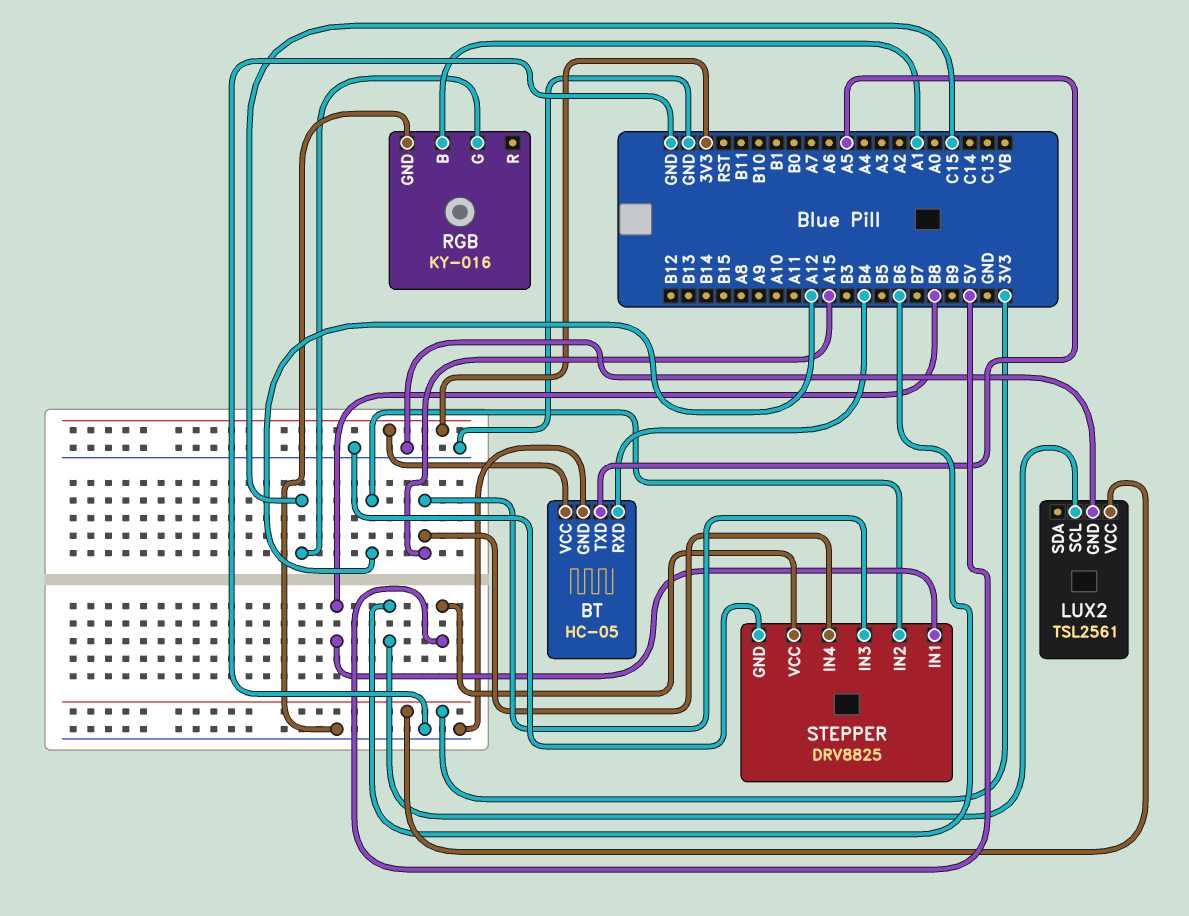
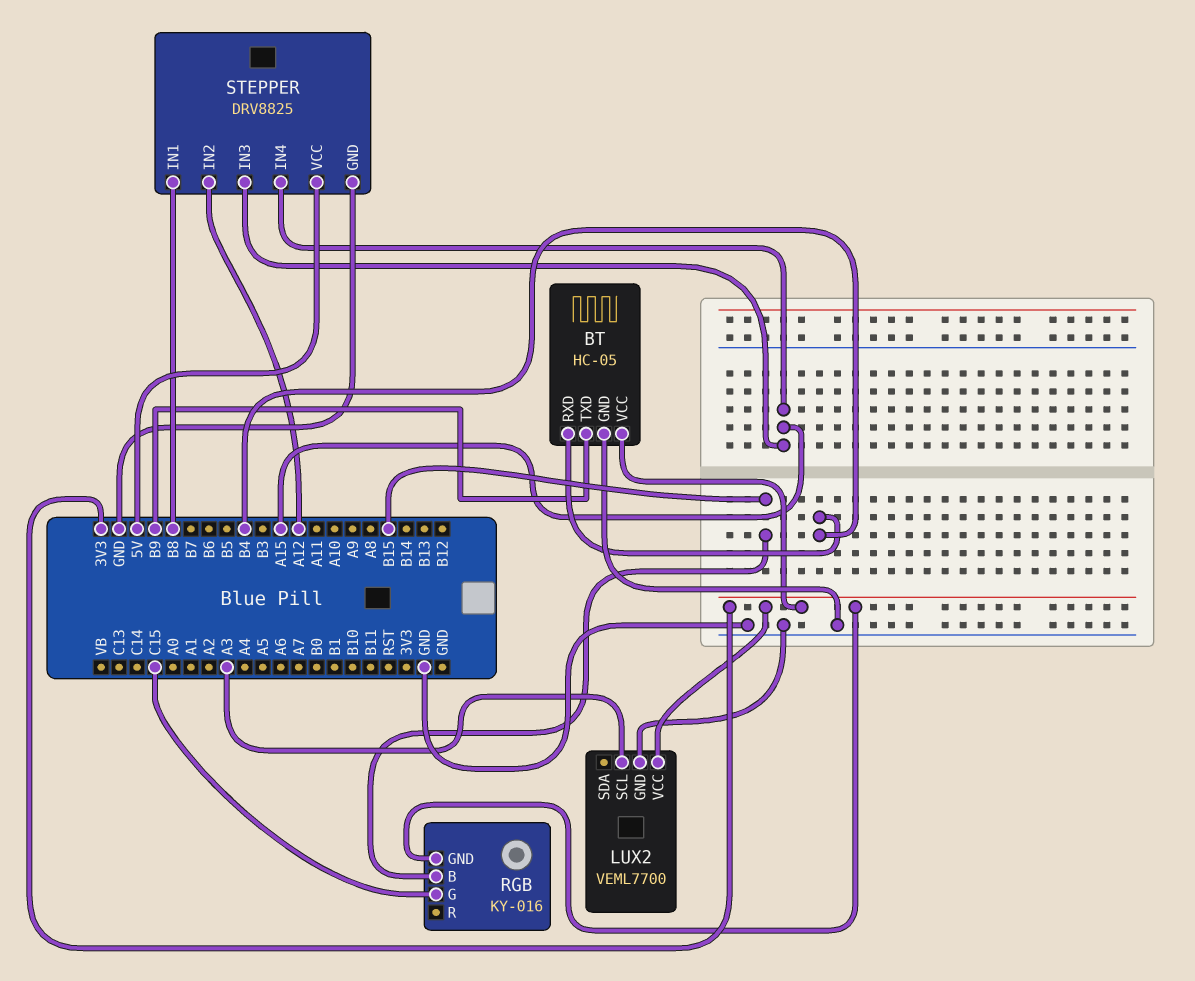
BT pin TXD: A5 -> B9
LUX2: TSL2561 -> VEML7700
LUX2 pin SCL: B6 -> A3
RGB pin B: A1 -> B15
RGB pin GND: GND -> 3V3

